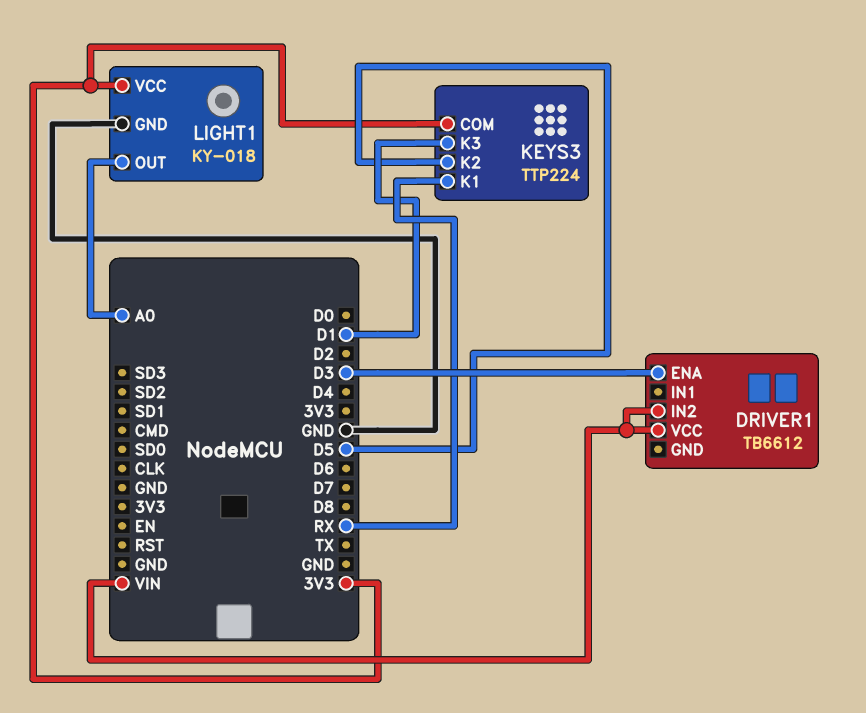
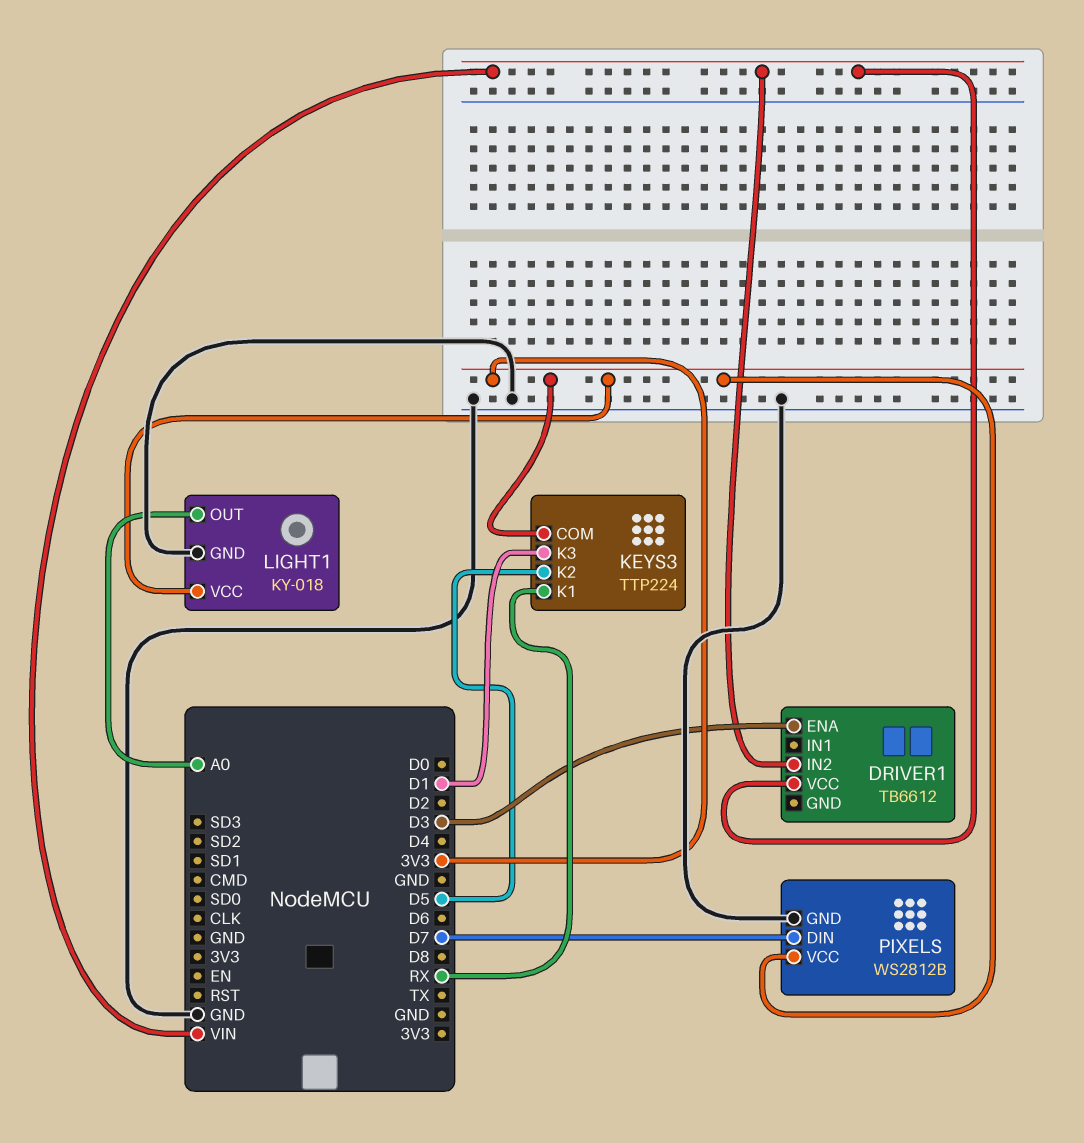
PIXELS: none -> WS2812B
PIXELS pin DIN: none -> D7
PIXELS pin GND: none -> GND
PIXELS pin VCC: none -> 3V3

